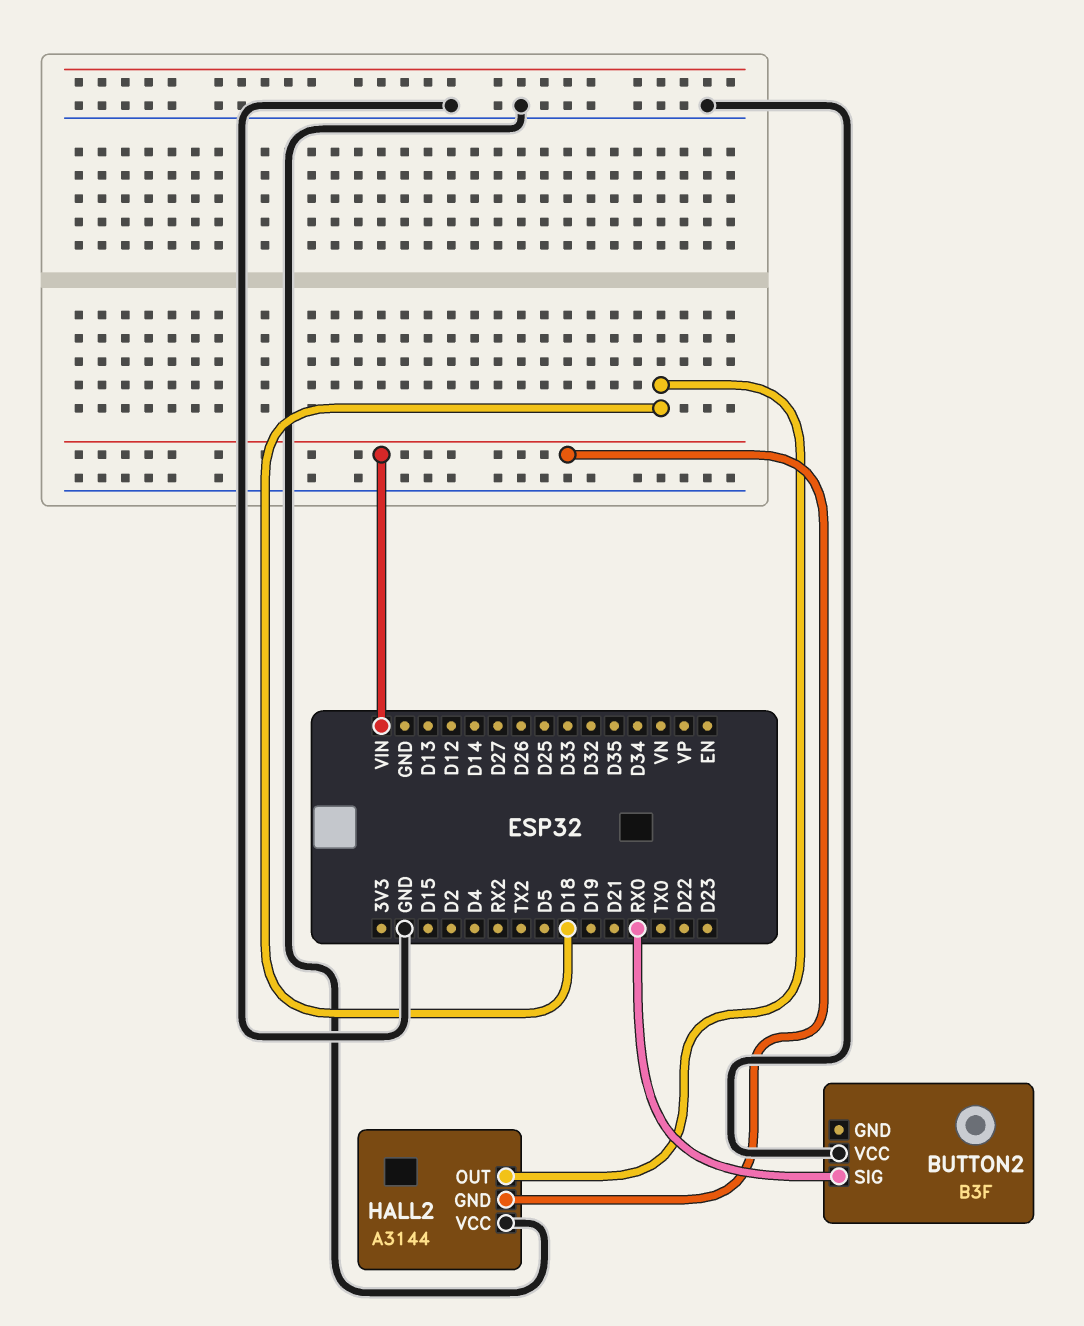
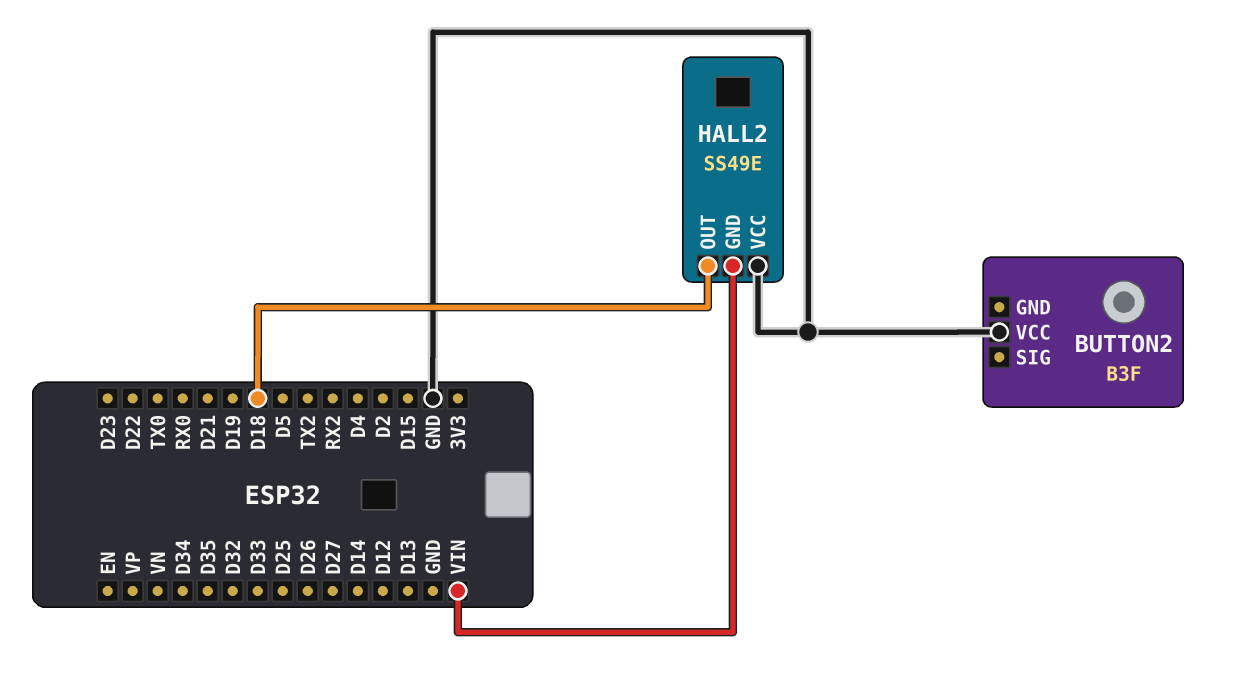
BUTTON2 pin SIG: RX0 -> none
HALL2: A3144 -> SS49E

